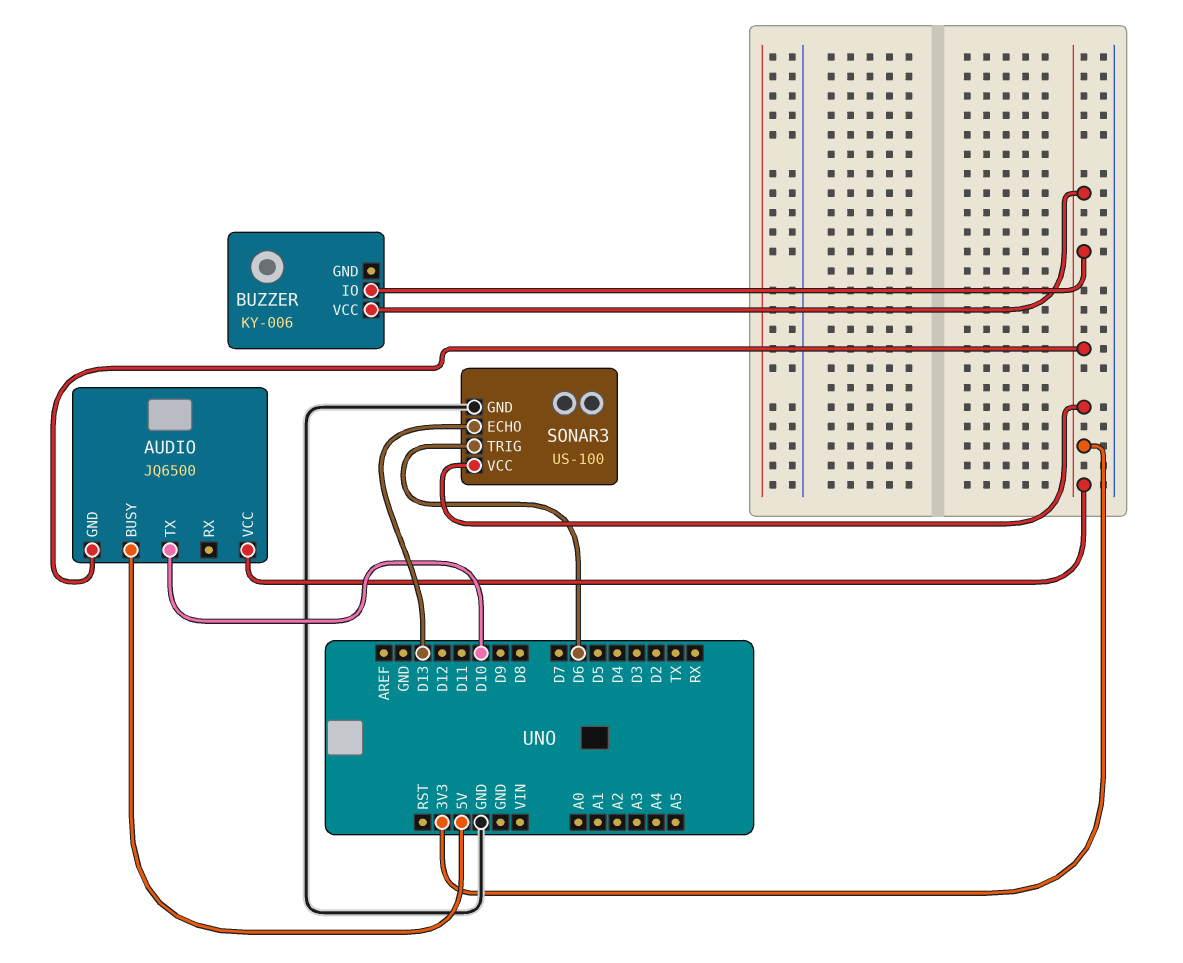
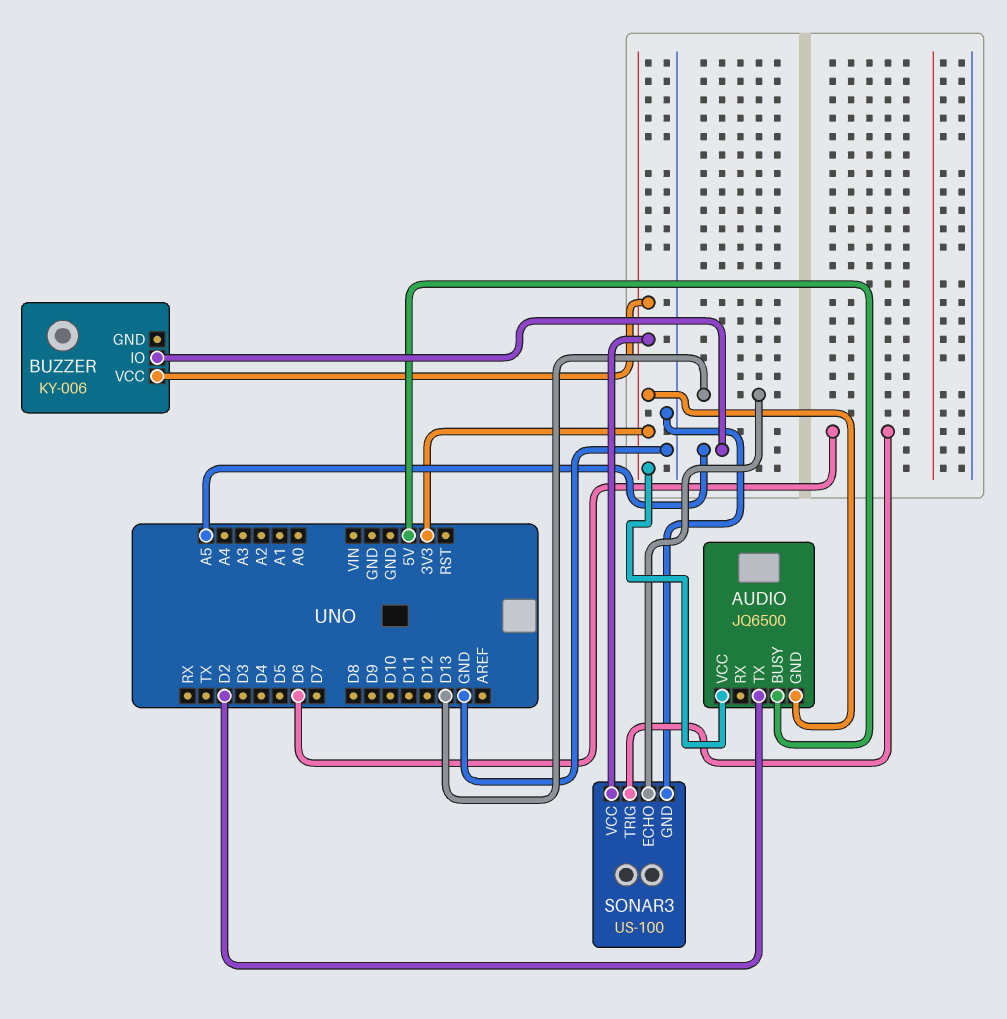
AUDIO pin TX: D10 -> D2
BUZZER pin IO: 3V3 -> A5

